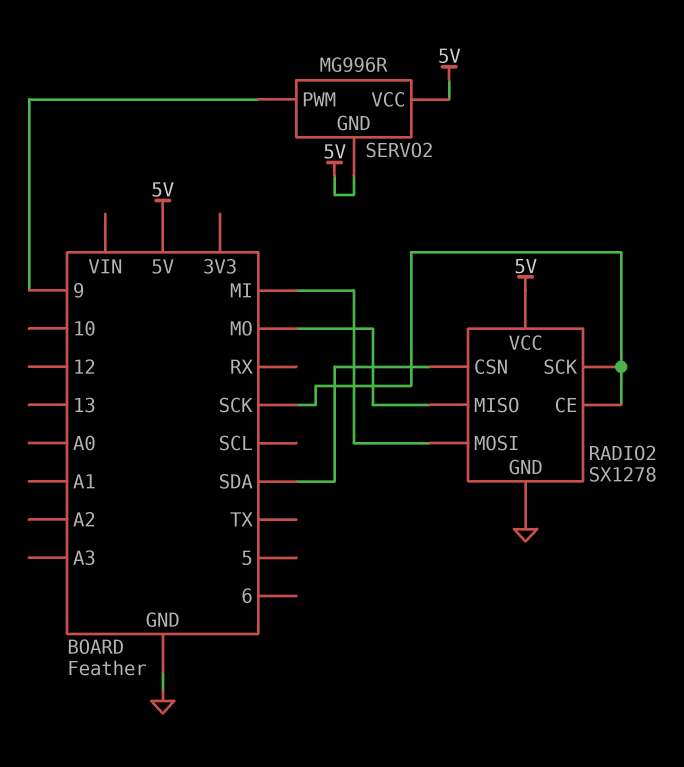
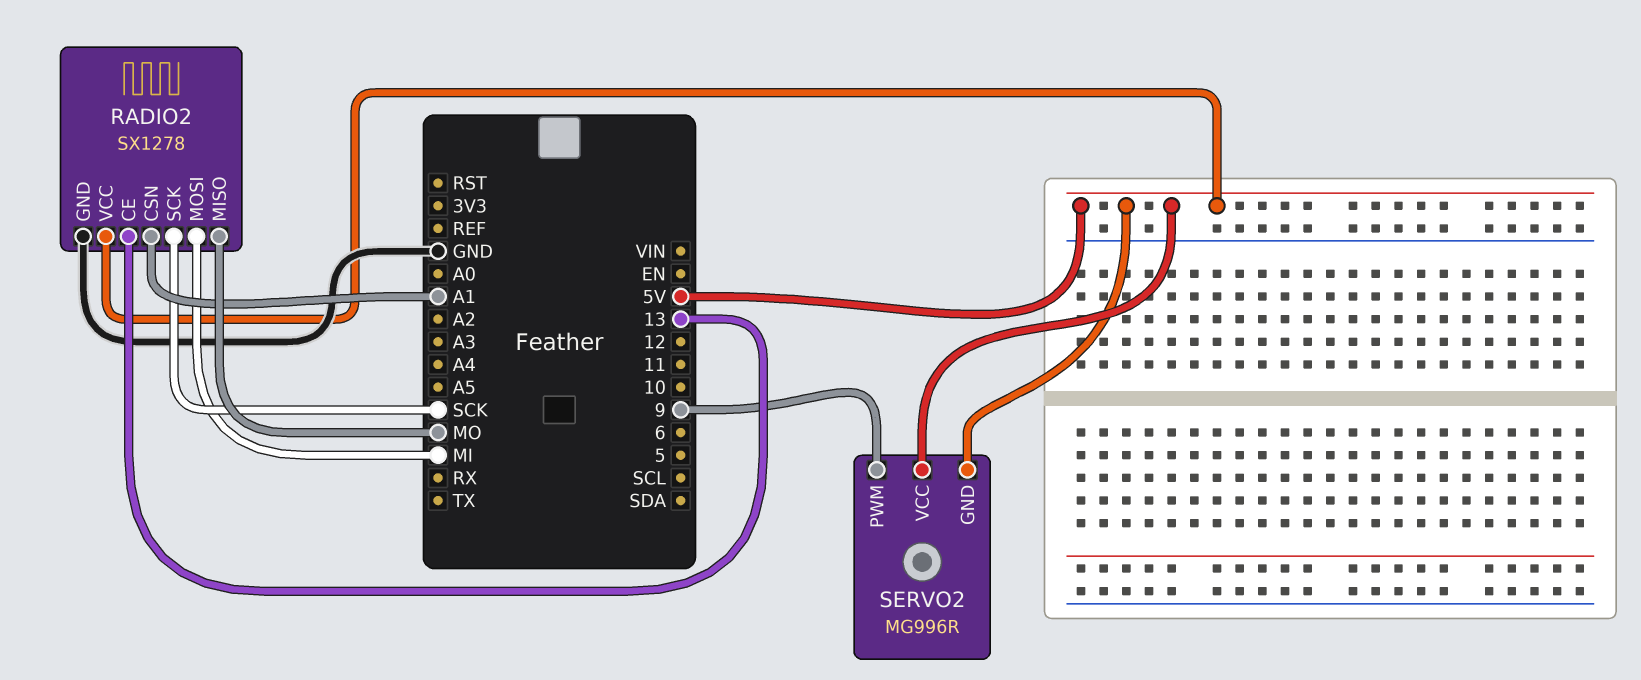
RADIO2 pin CE: SCK -> 13
RADIO2 pin CSN: SDA -> A1

